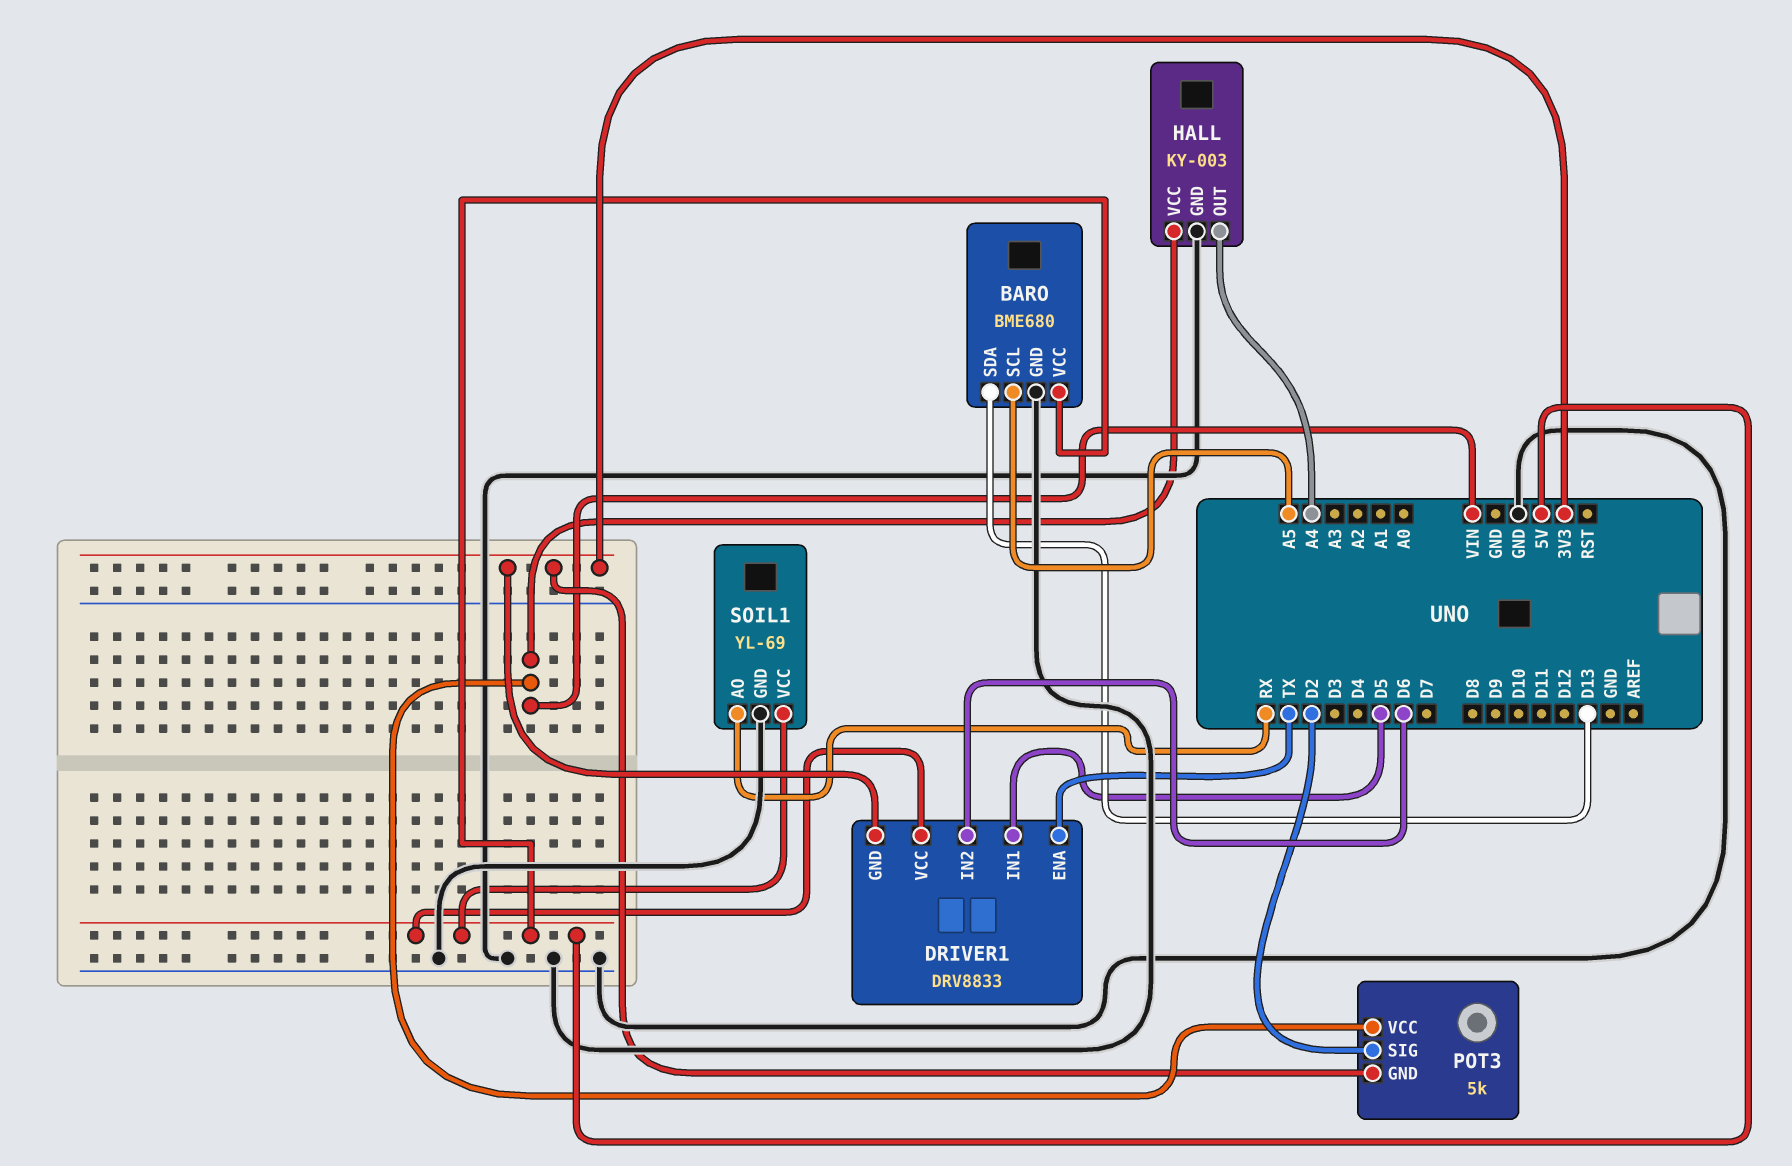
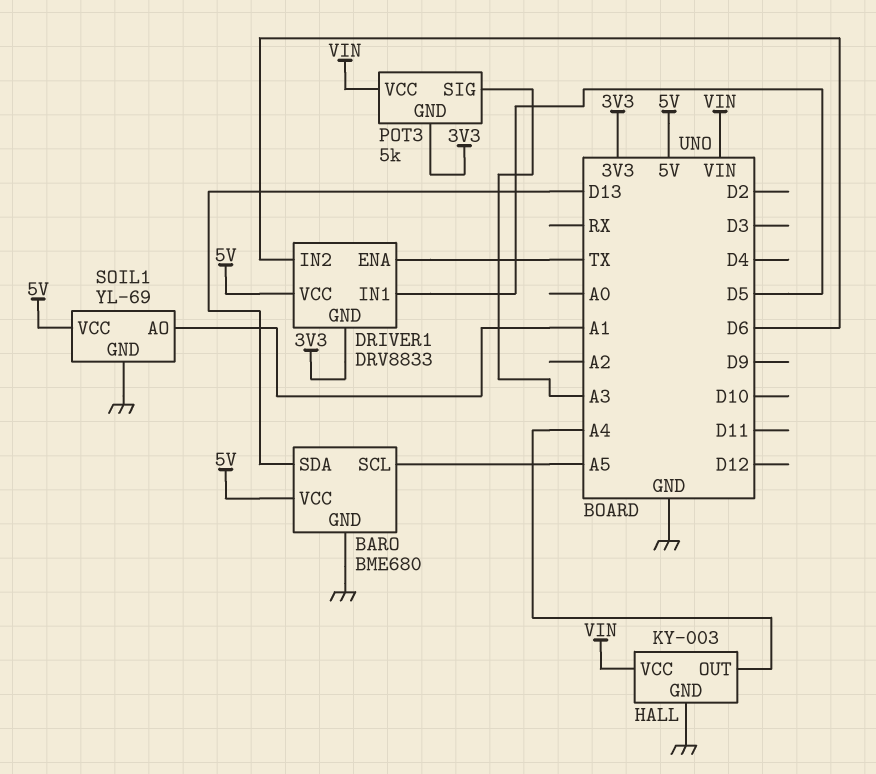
POT3 pin SIG: D2 -> A3
SOIL1 pin AO: RX -> A1

